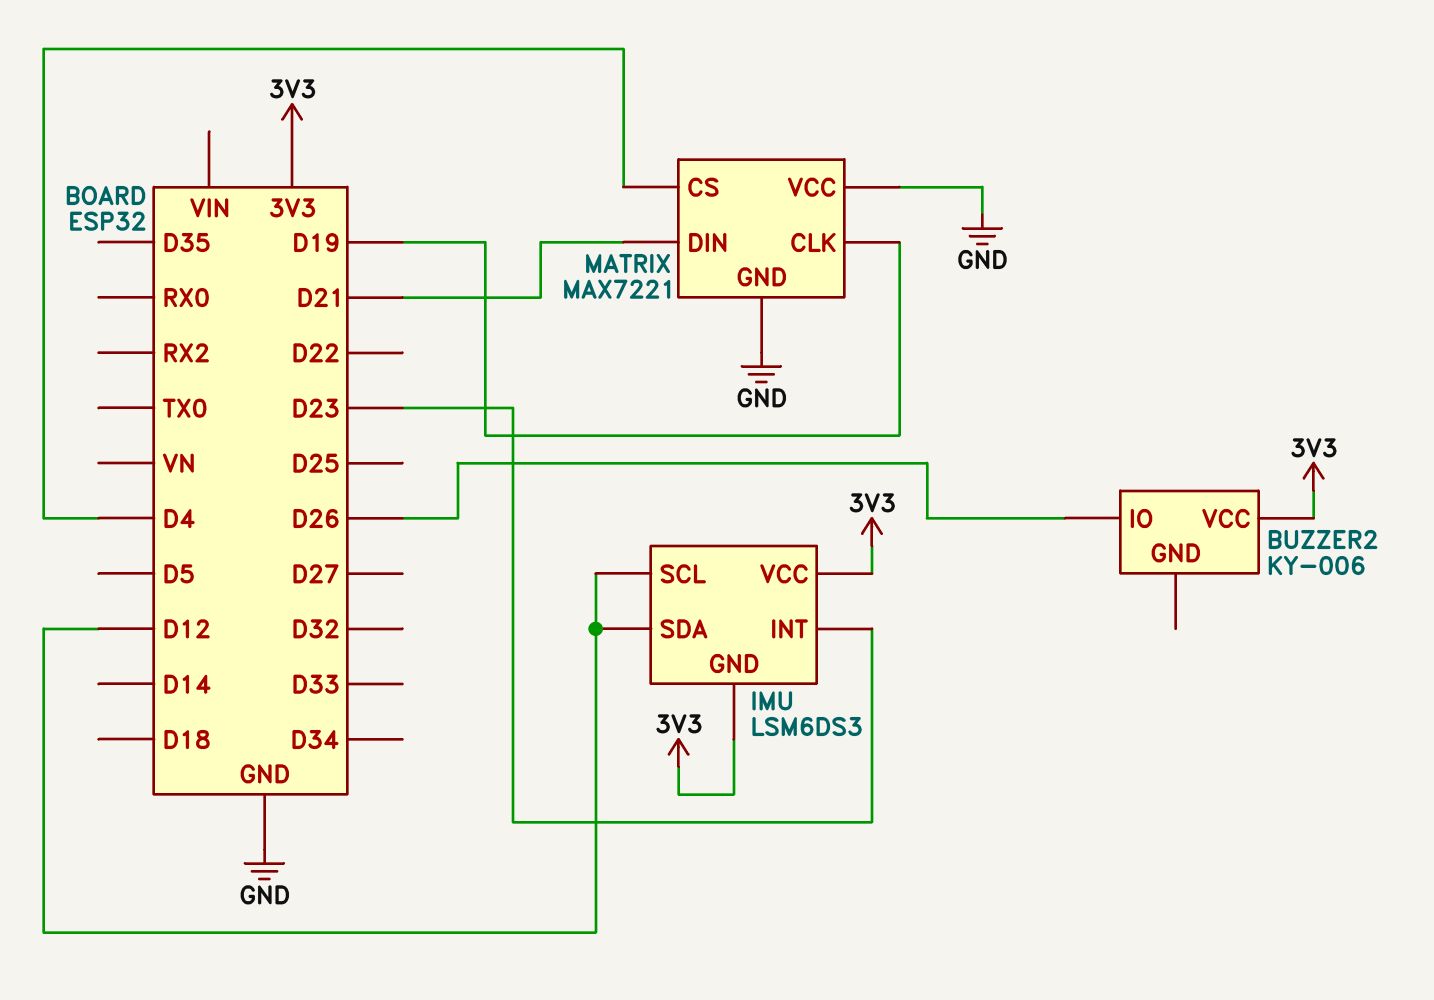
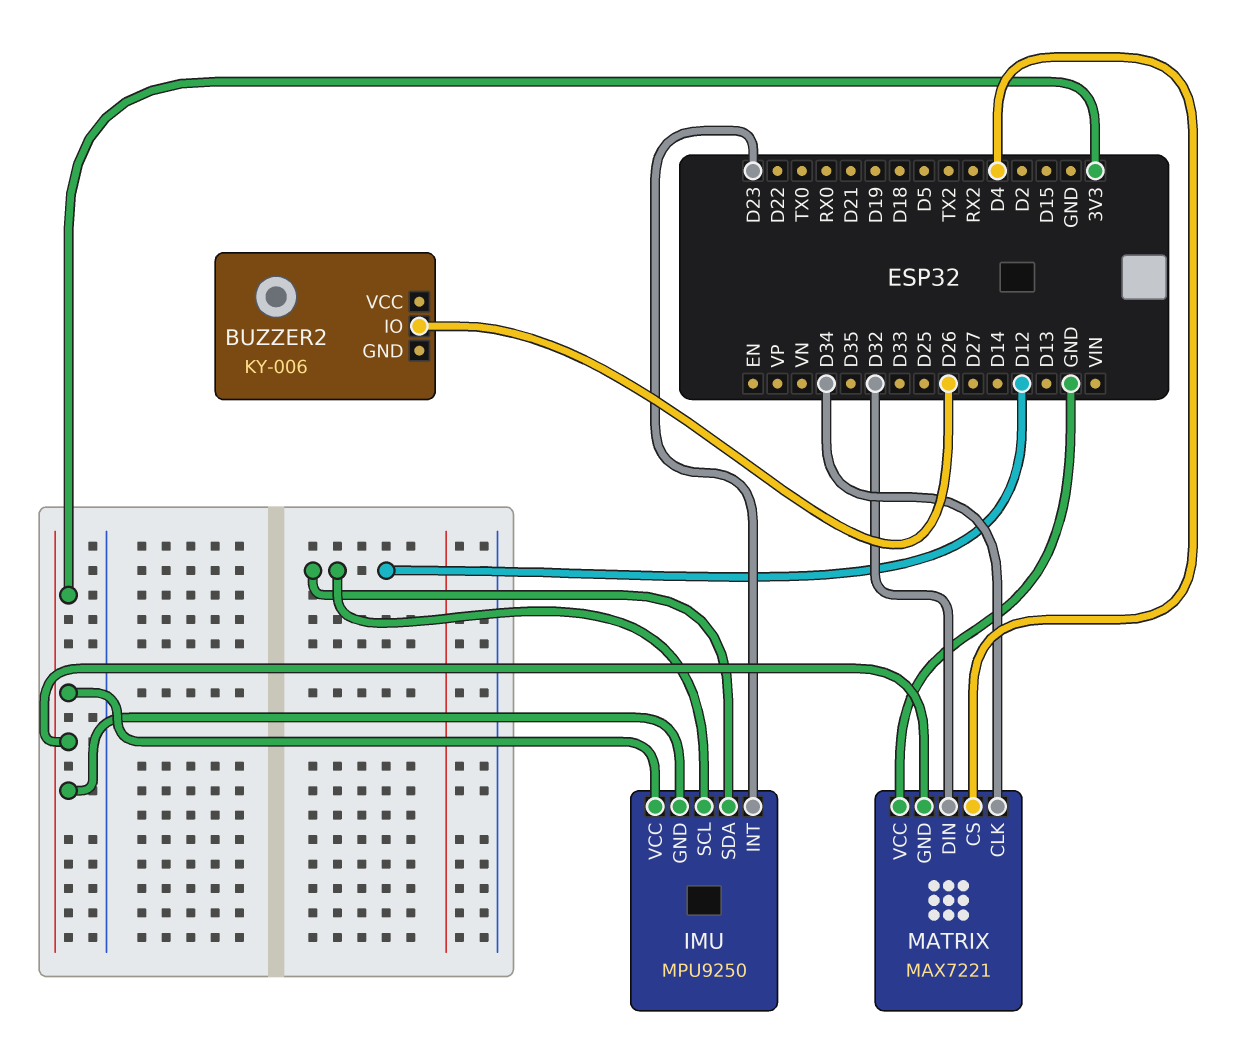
BUZZER2 pin VCC: 3V3 -> none
IMU: LSM6DS3 -> MPU9250
MATRIX pin CLK: D19 -> D34
MATRIX pin DIN: D21 -> D32
MATRIX pin GND: GND -> 3V3

